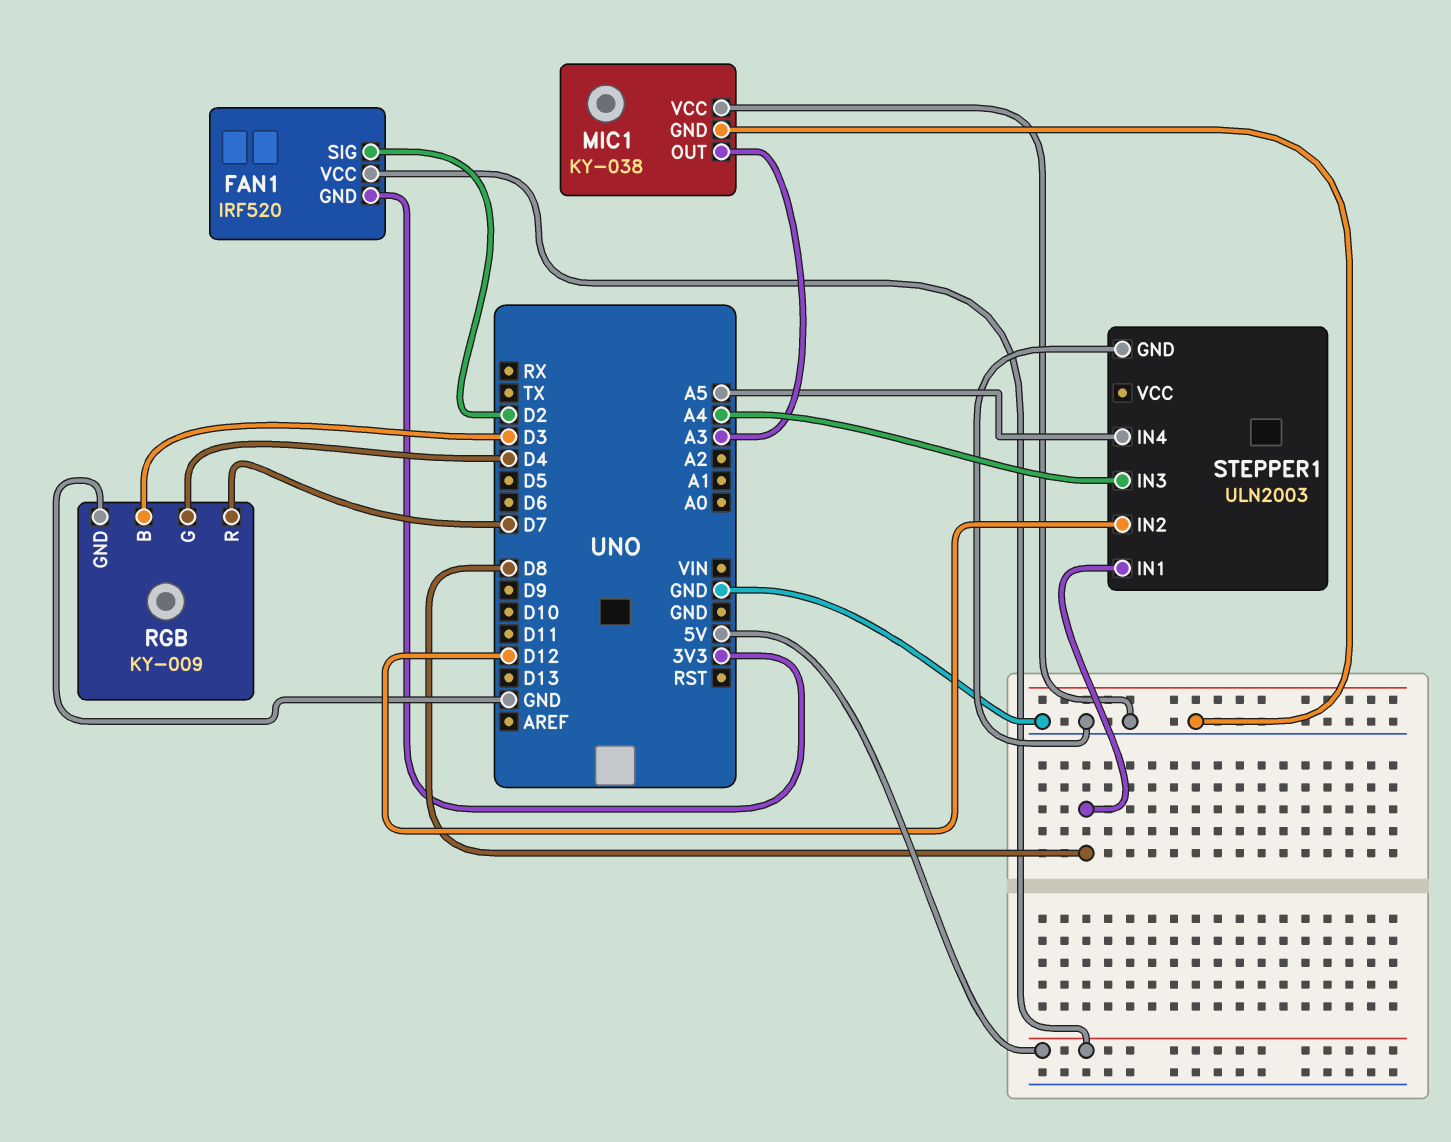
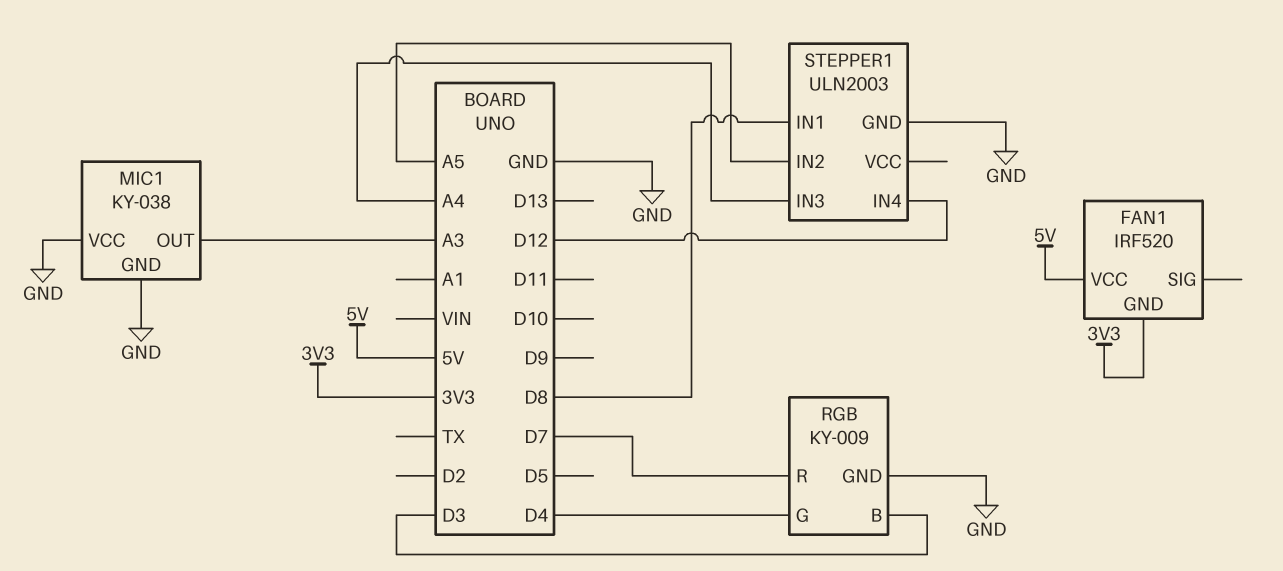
FAN1 pin SIG: D2 -> none
STEPPER1 pin IN2: D12 -> A5
STEPPER1 pin IN4: A5 -> D12

